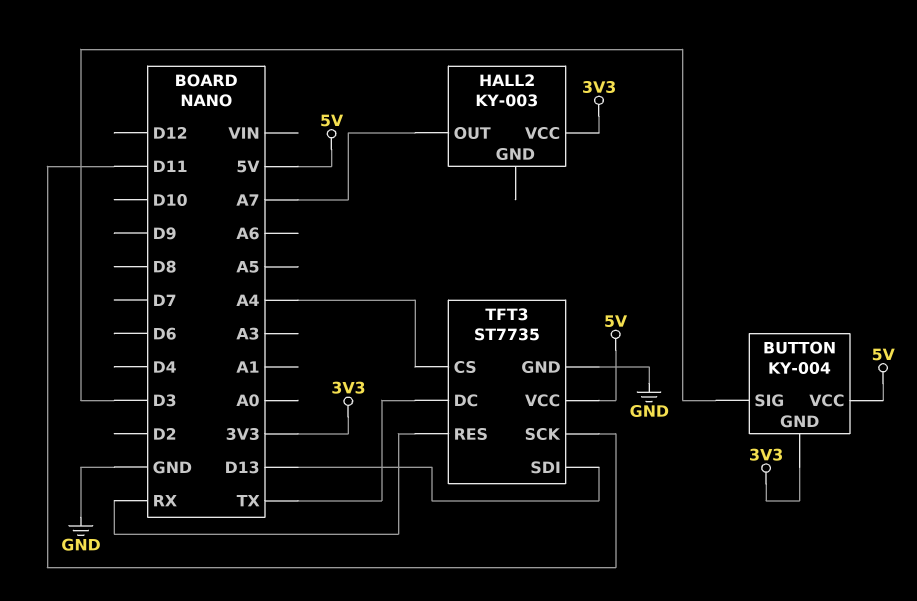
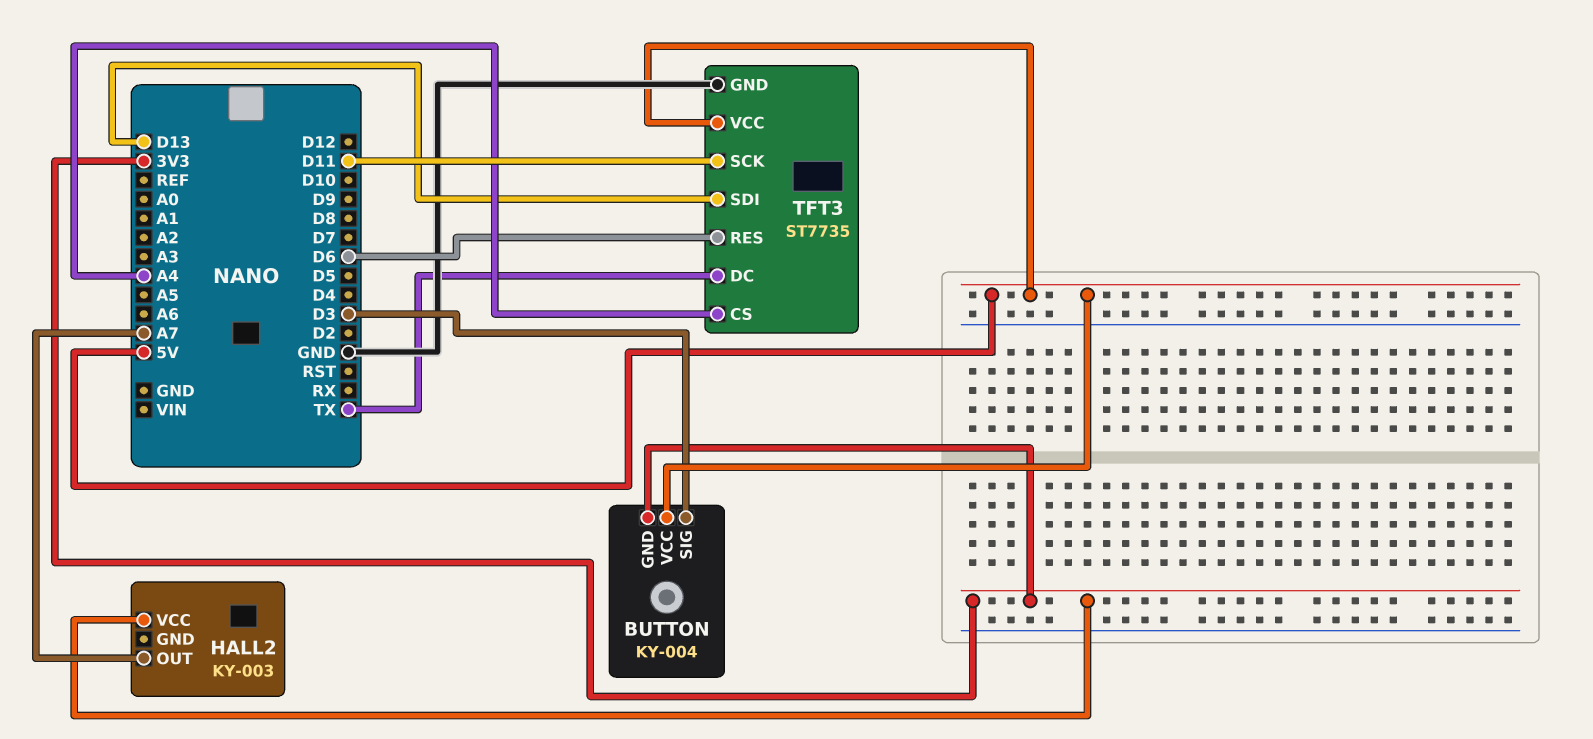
TFT3 pin RES: RX -> D6

